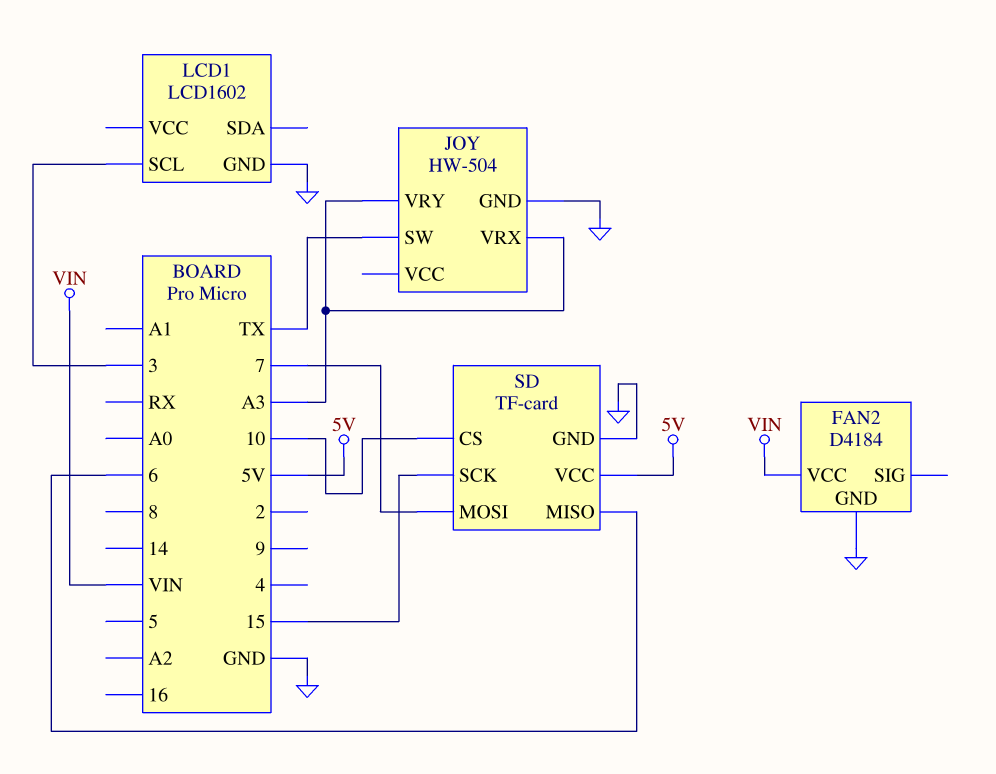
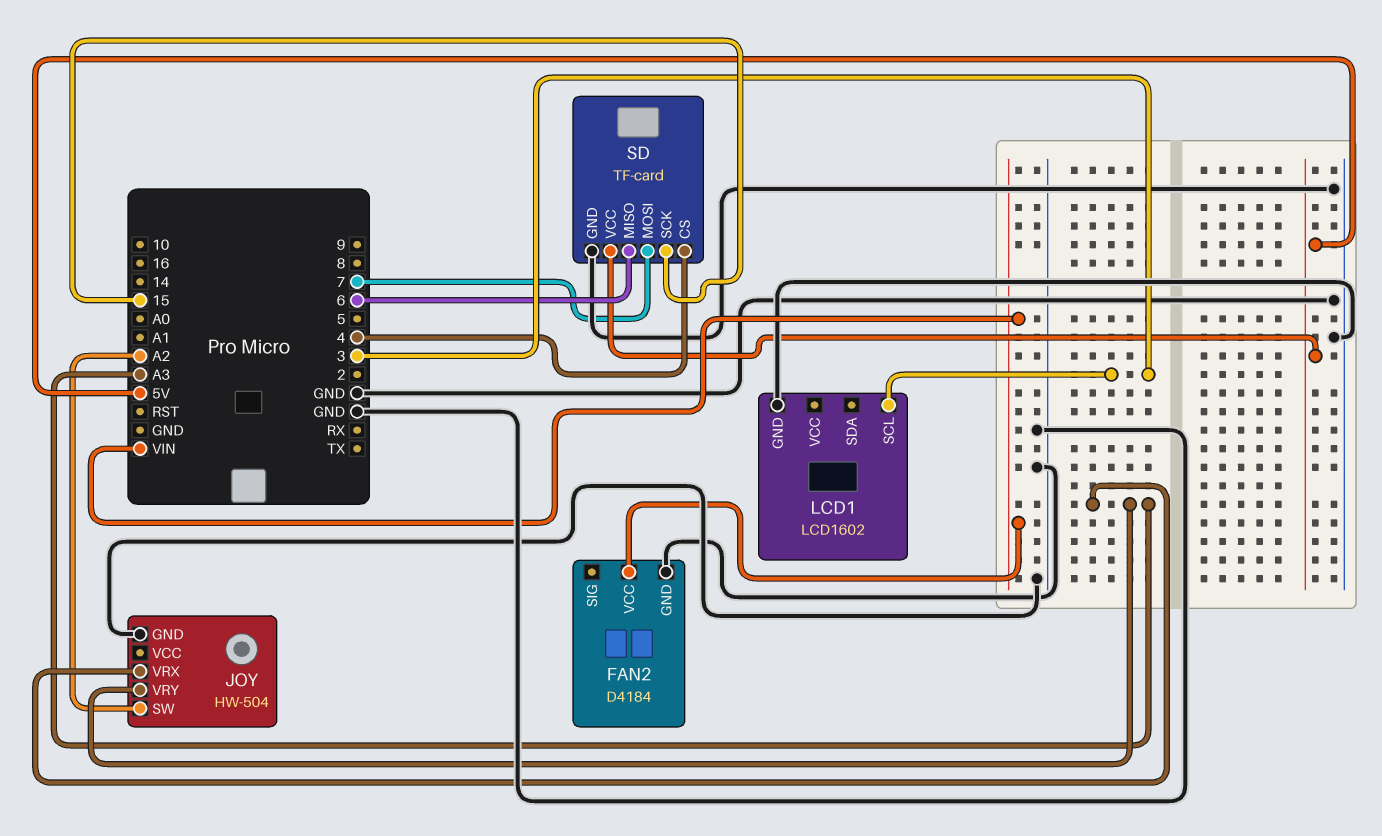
JOY pin SW: TX -> A2
SD pin CS: 10 -> 4

